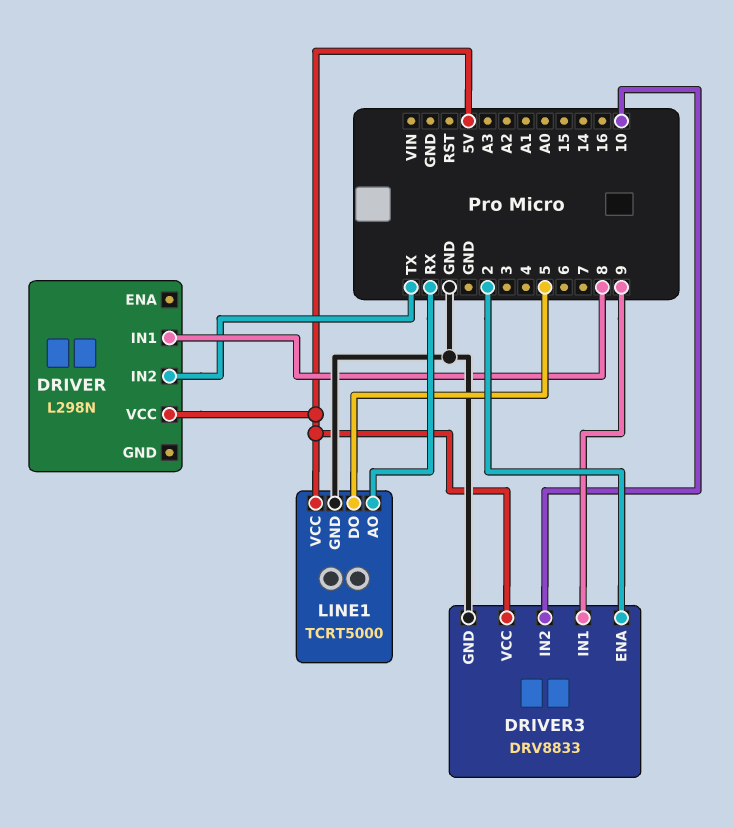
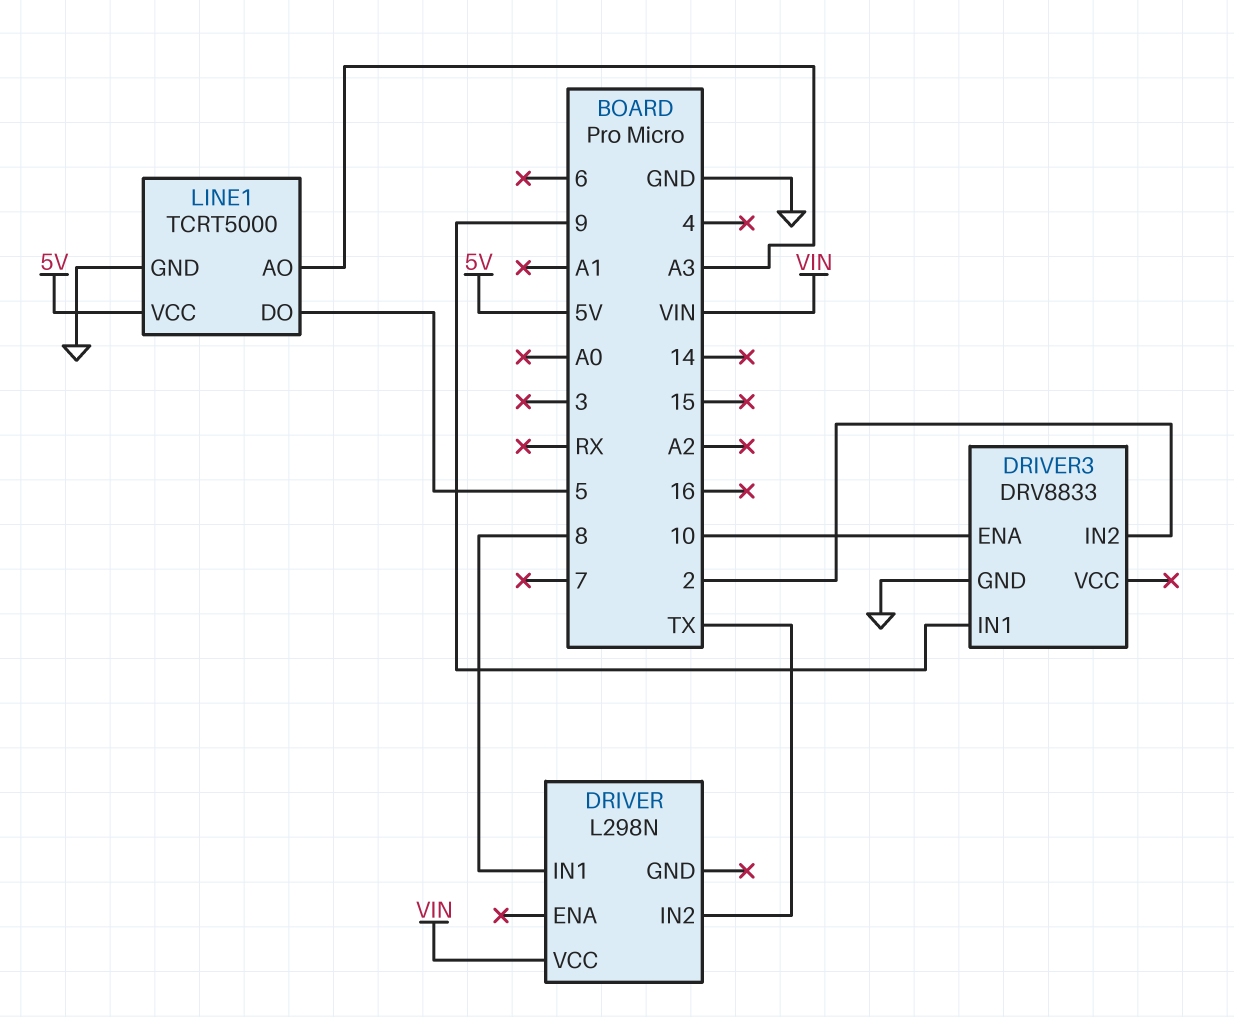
DRIVER pin VCC: 5V -> VIN
DRIVER3 pin ENA: 2 -> 10
DRIVER3 pin IN2: 10 -> 2
DRIVER3 pin VCC: 5V -> none
LINE1 pin AO: RX -> A3

